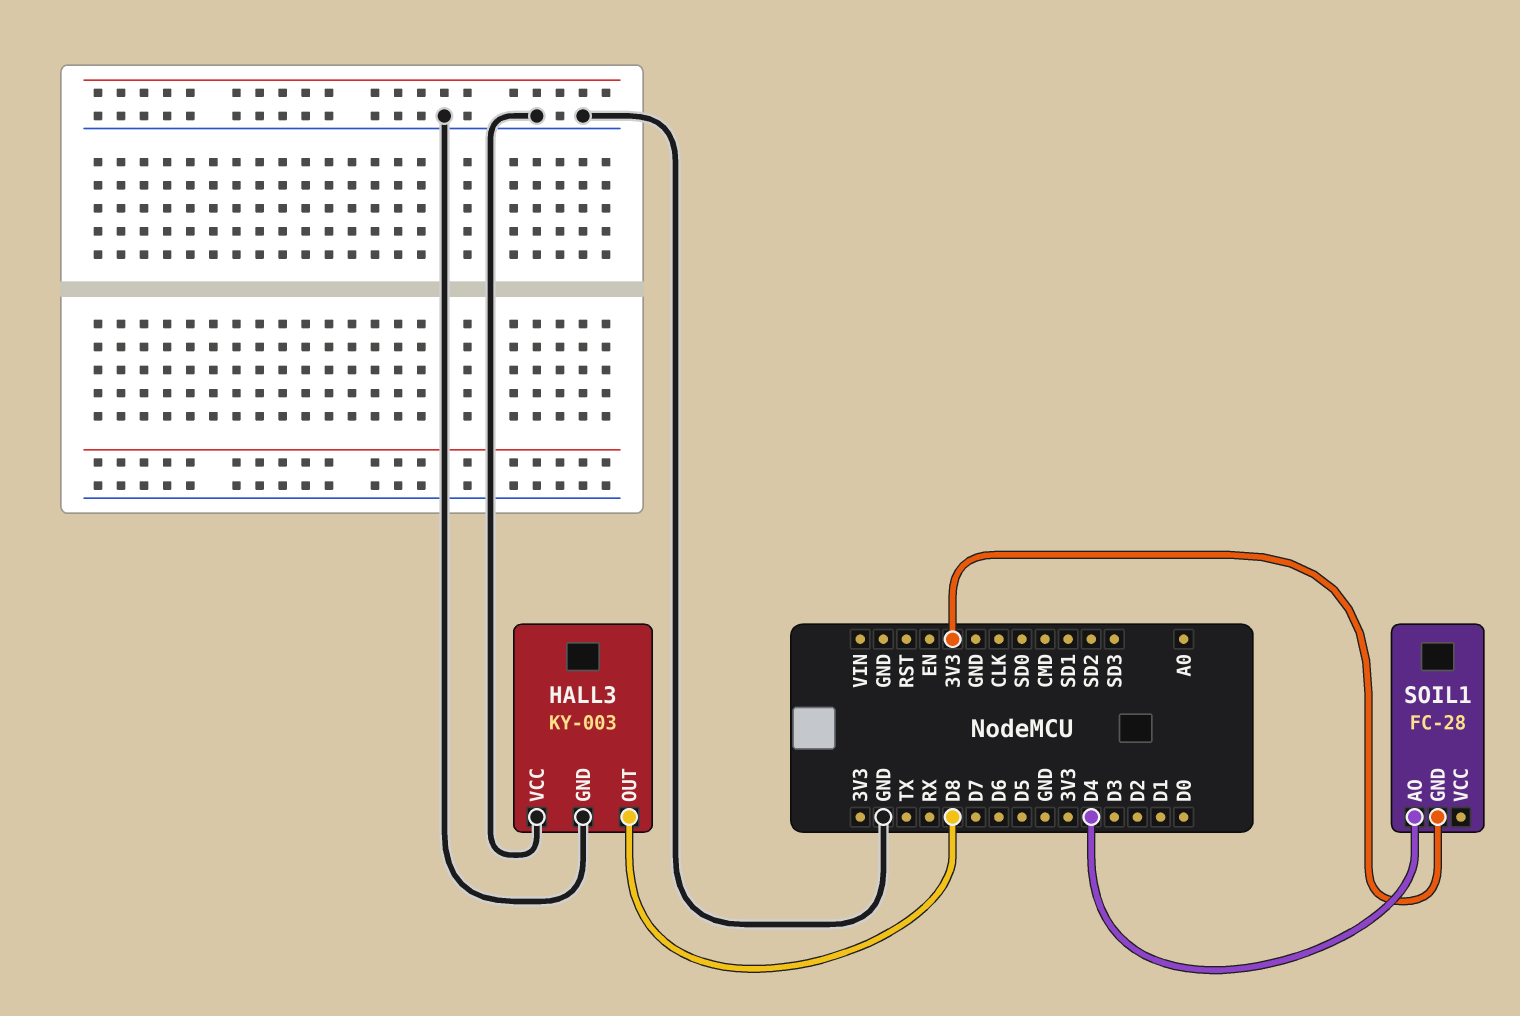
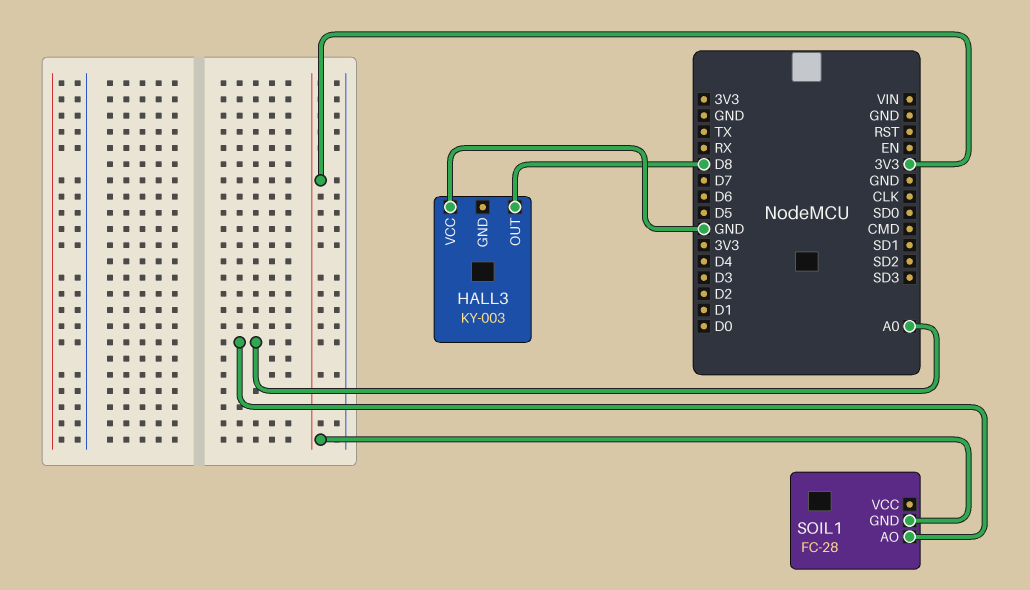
HALL3 pin GND: GND -> none
SOIL1 pin AO: D4 -> A0

